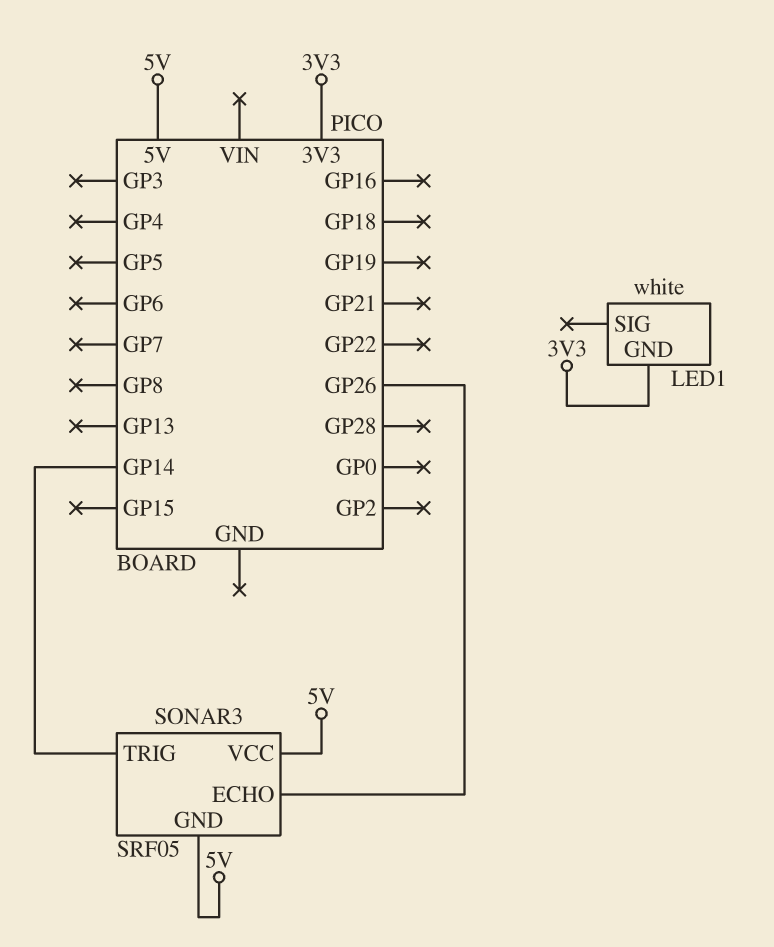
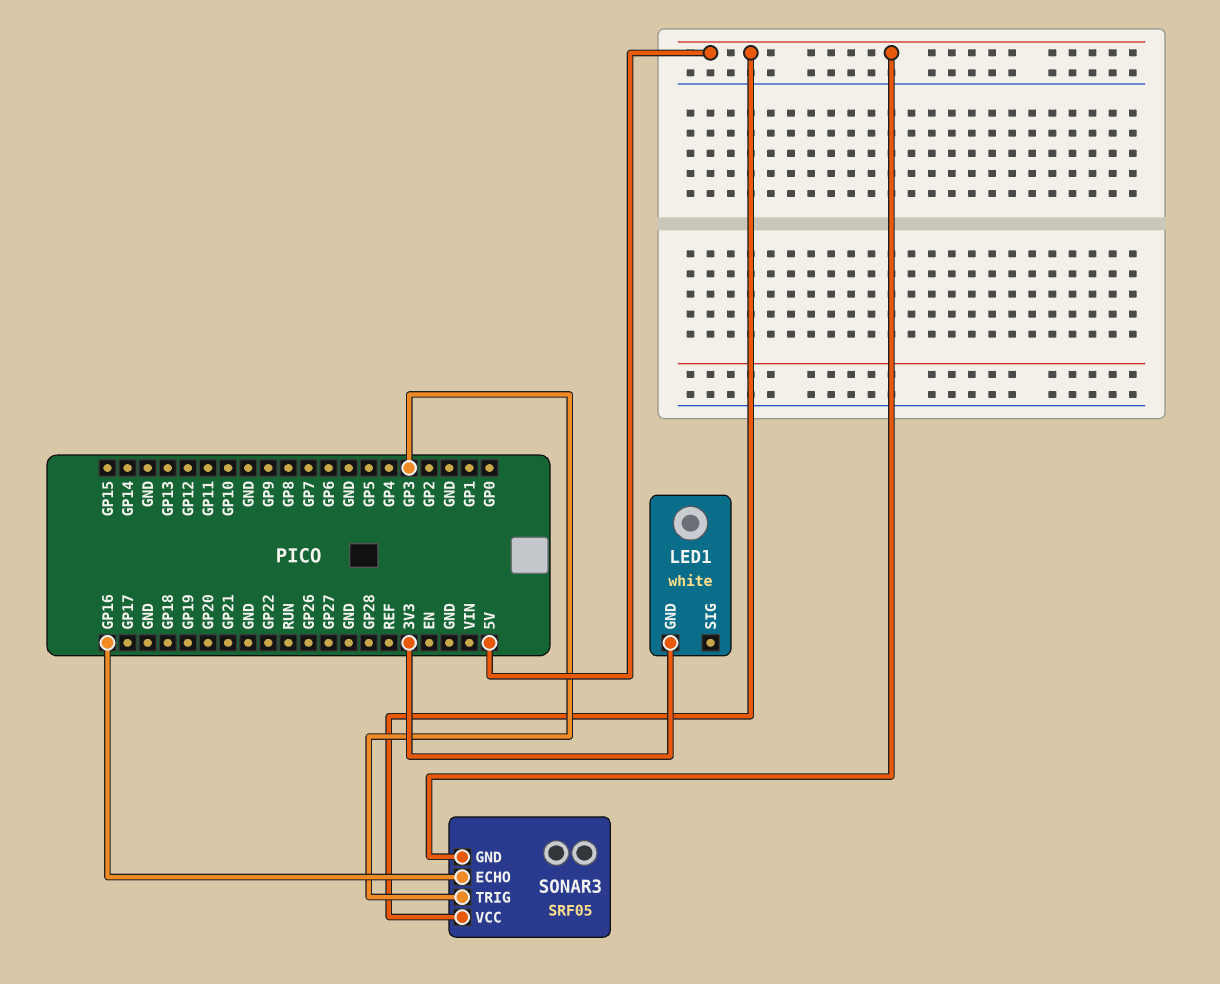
SONAR3 pin ECHO: GP26 -> GP16
SONAR3 pin TRIG: GP14 -> GP3

